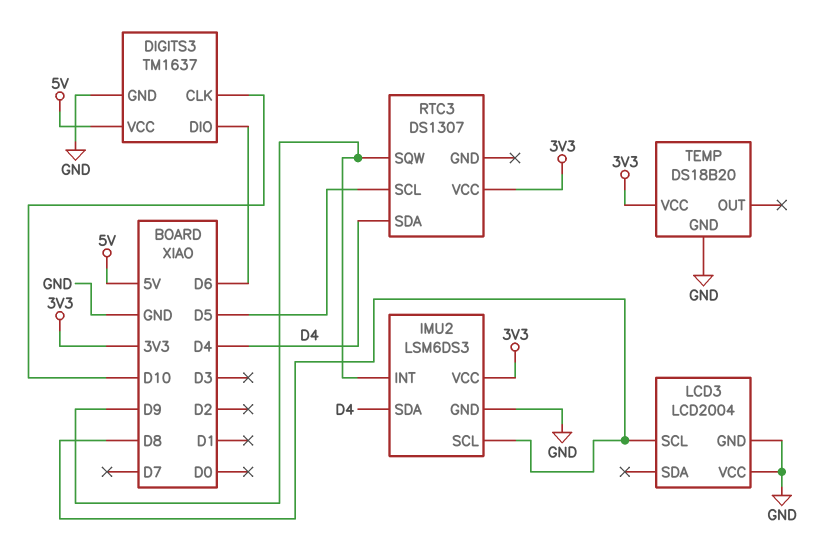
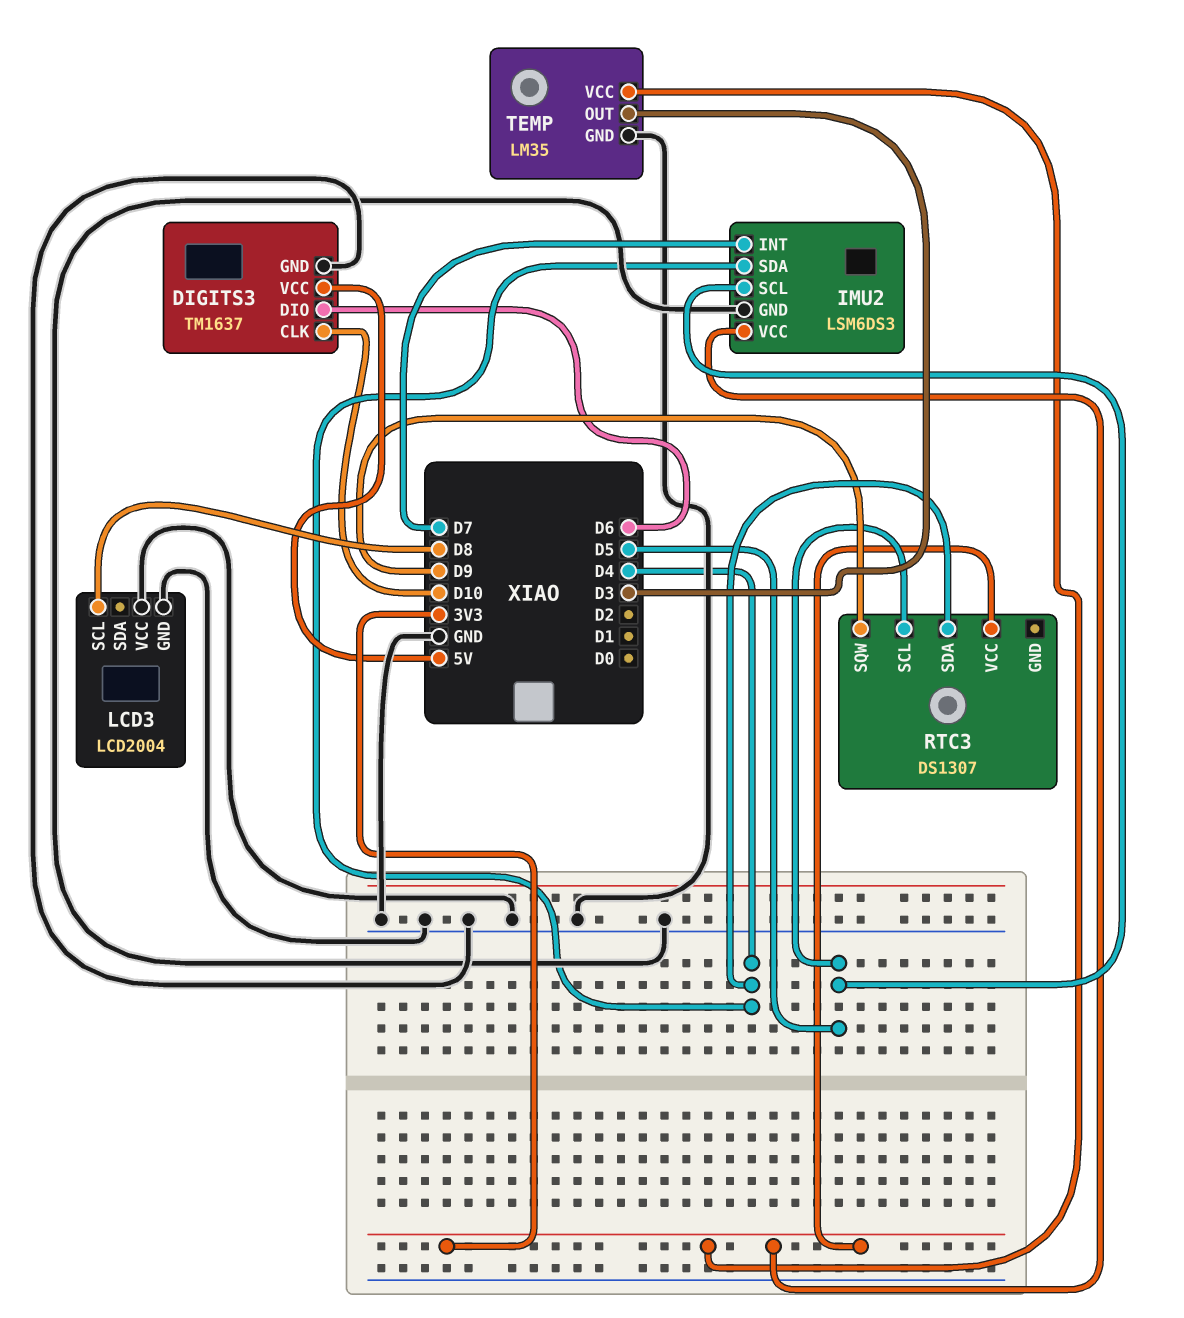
IMU2 pin INT: D9 -> D7
IMU2 pin SCL: D8 -> D5
TEMP: DS18B20 -> LM35
TEMP pin OUT: none -> D3

